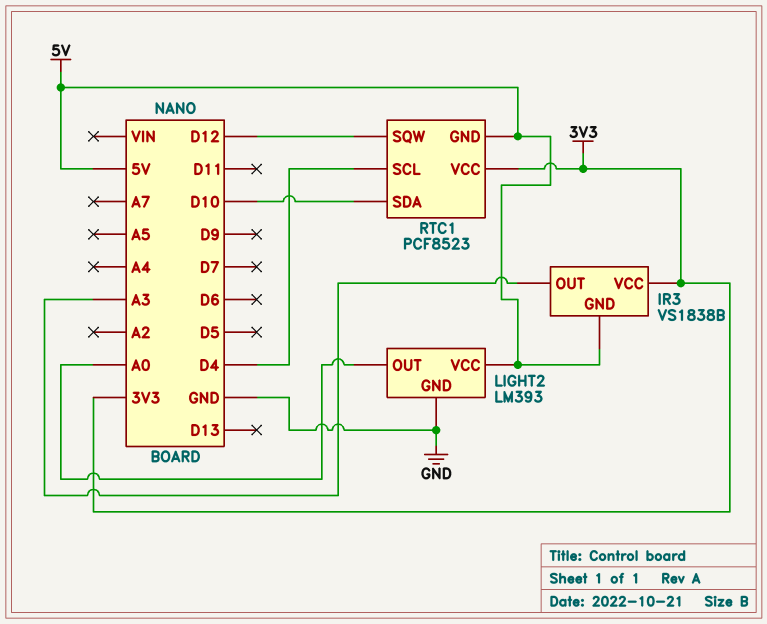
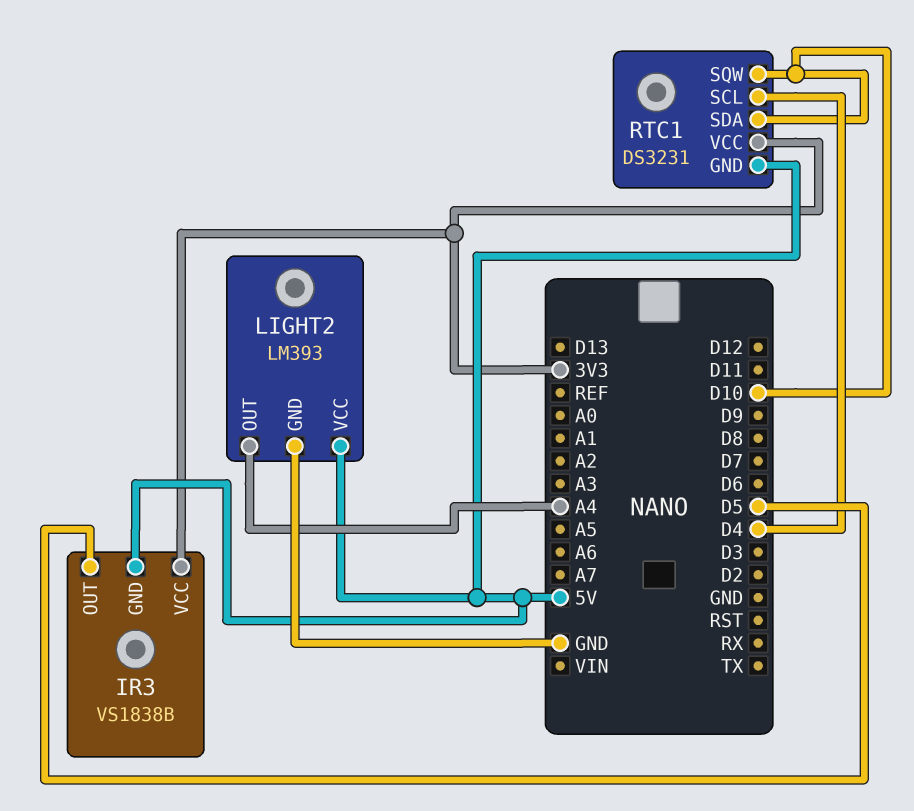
IR3 pin OUT: A3 -> D5
LIGHT2 pin OUT: A0 -> A4
RTC1: PCF8523 -> DS3231
RTC1 pin SQW: D12 -> D10

